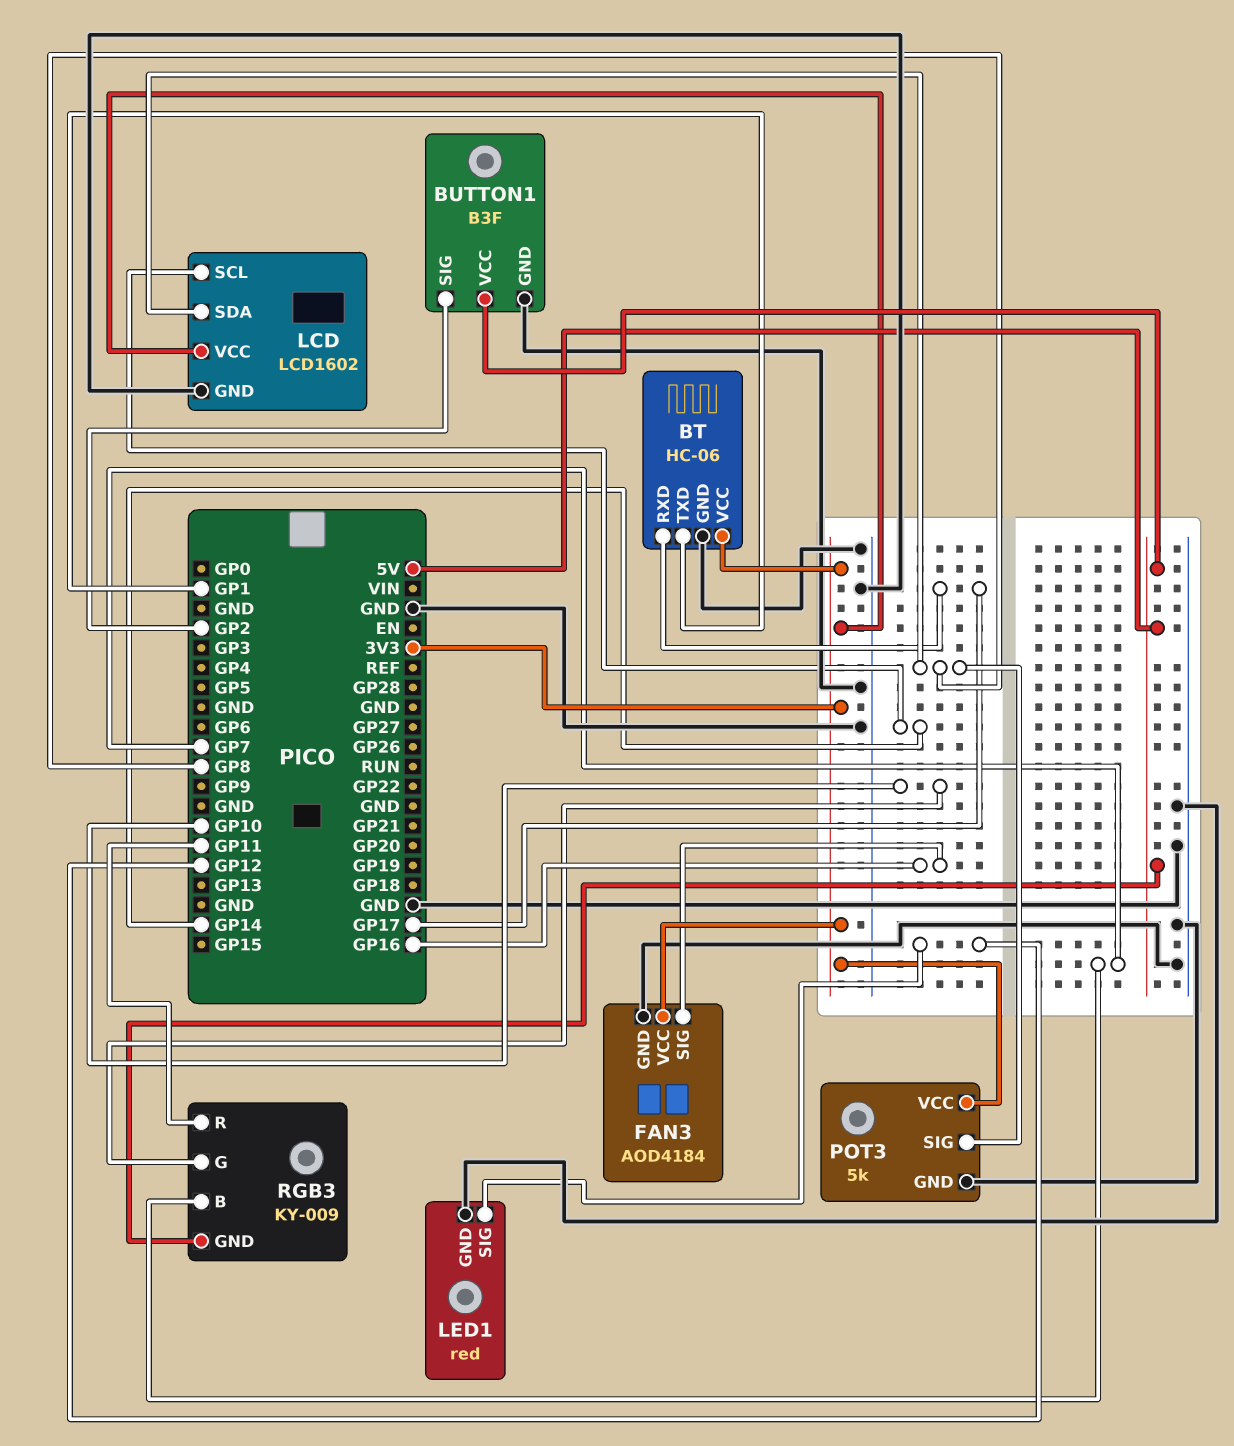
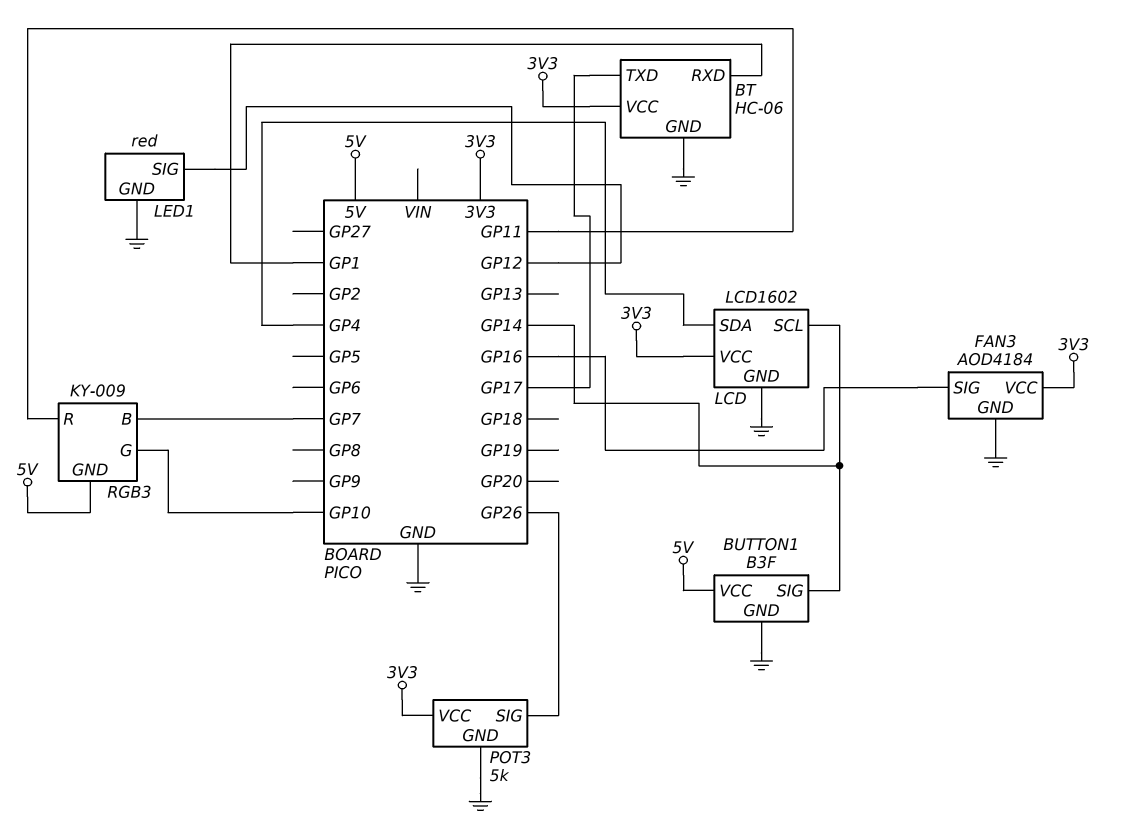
BT pin RXD: GP17 -> GP1
BT pin TXD: GP1 -> GP17
BUTTON1 pin SIG: GP2 -> GP14
LCD pin SDA: GP8 -> GP4
POT3 pin SIG: GP8 -> GP26

